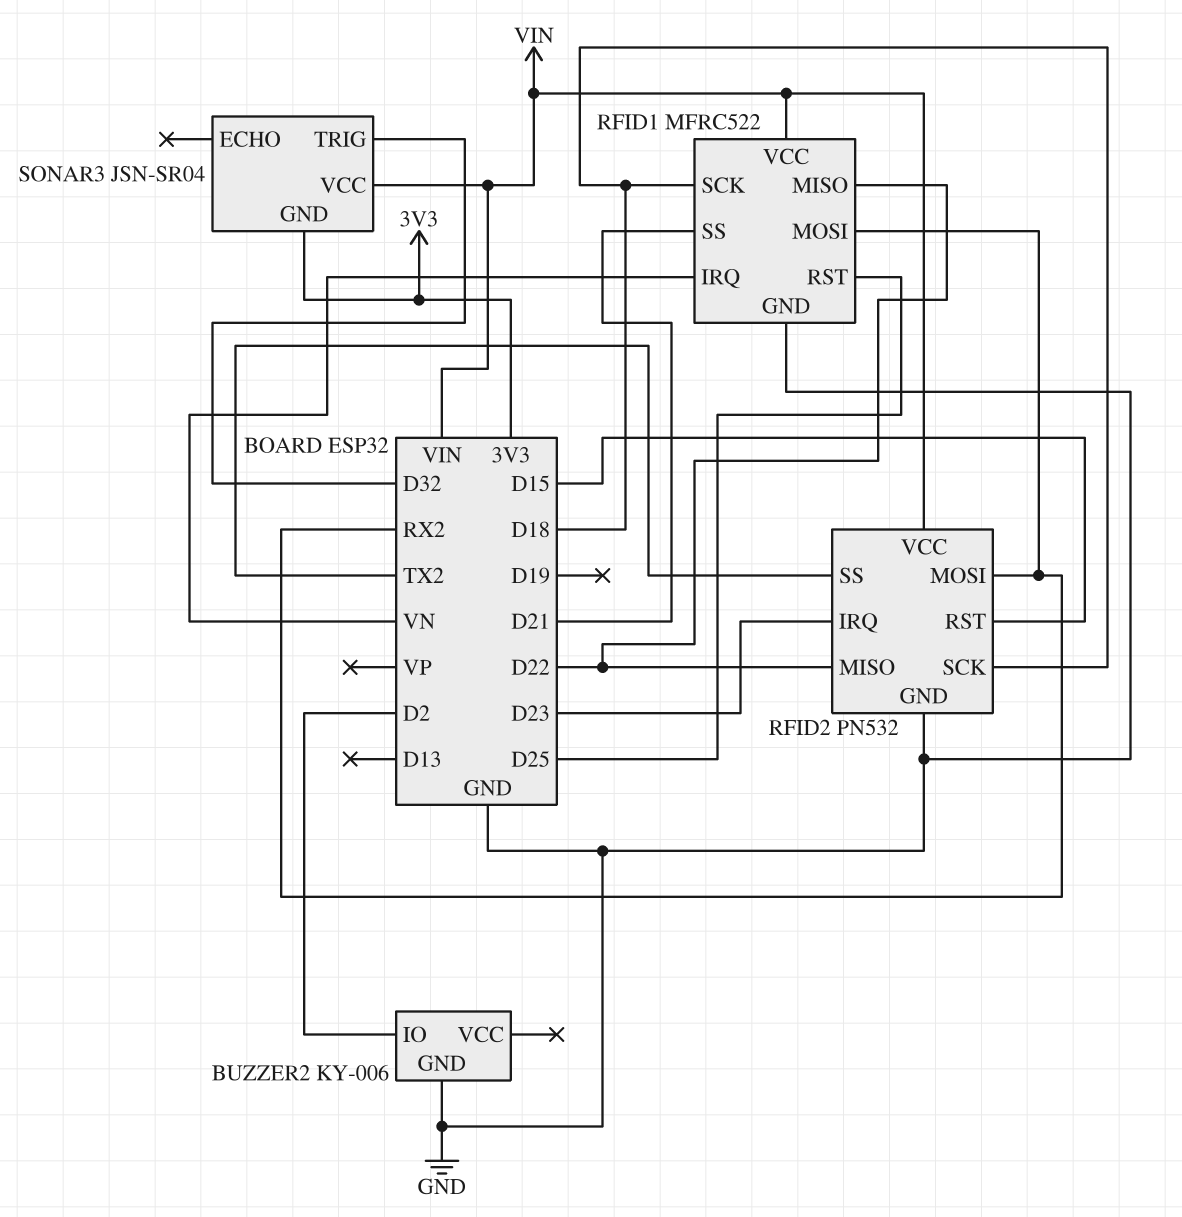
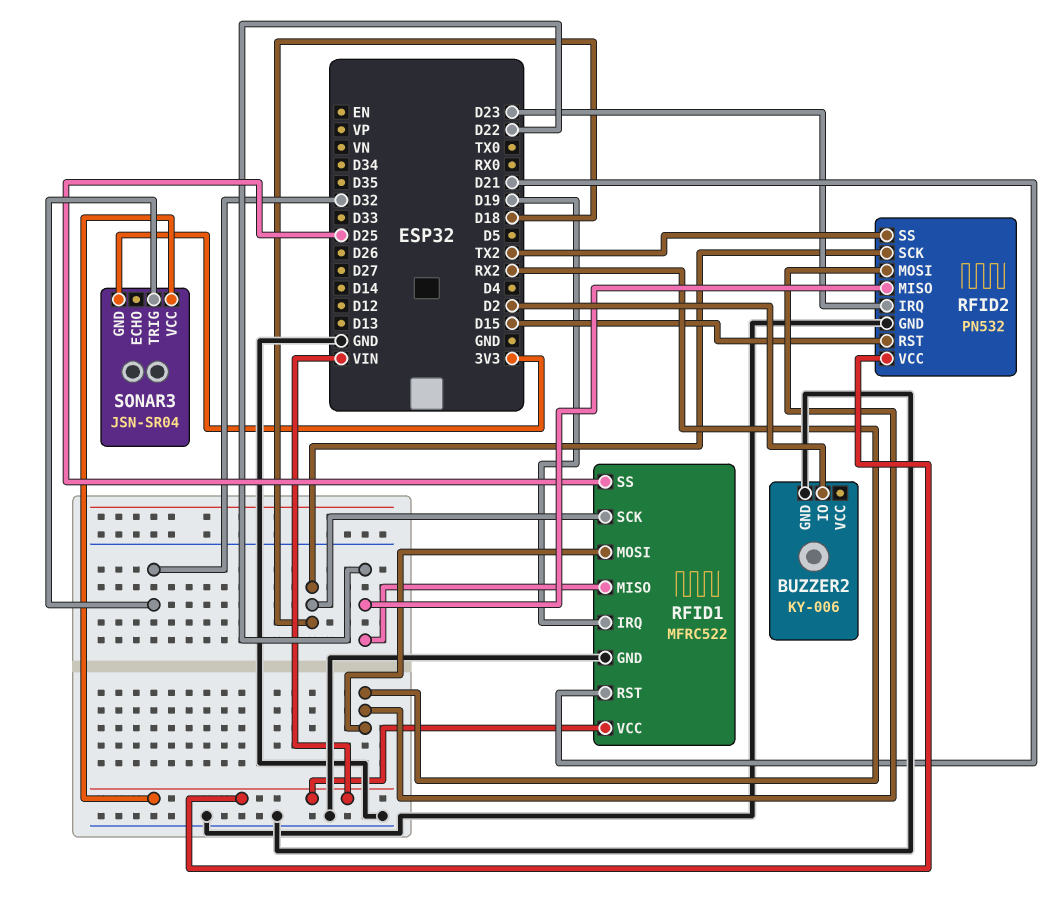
RFID1 pin IRQ: VN -> D19
RFID1 pin RST: D25 -> D21
RFID1 pin SS: D21 -> D25

